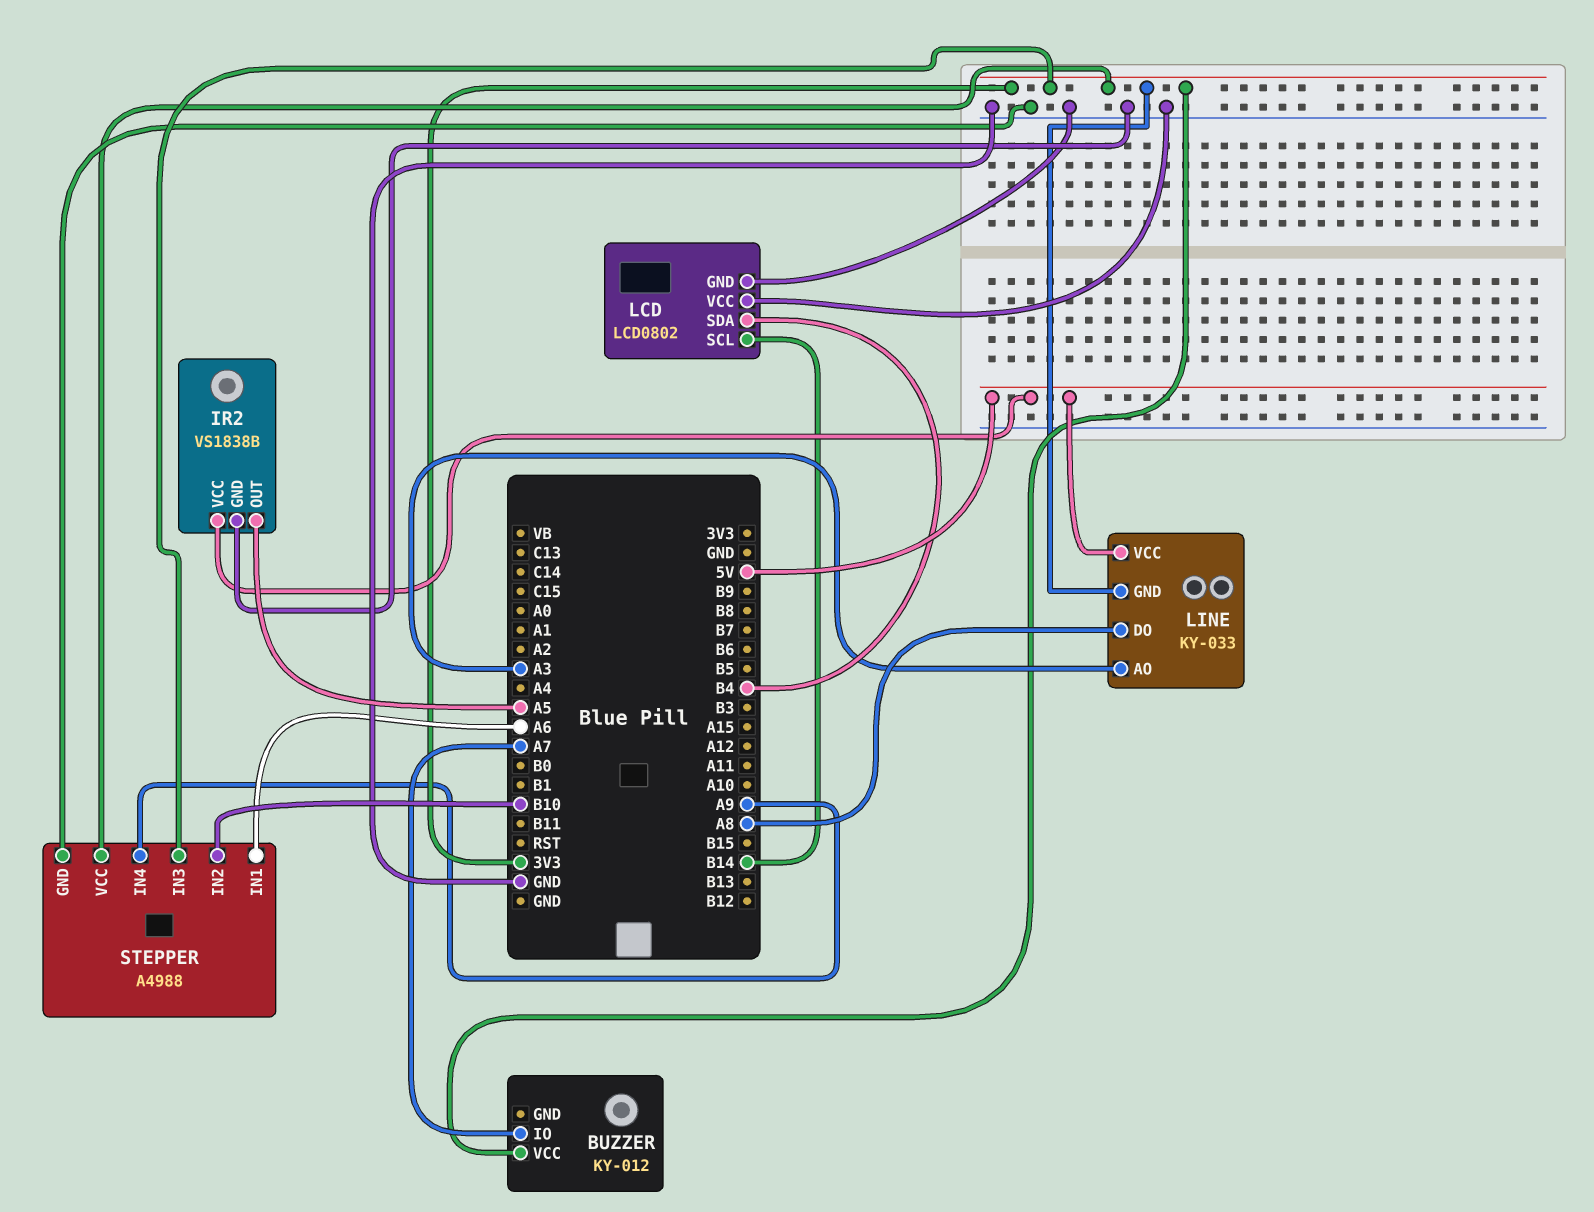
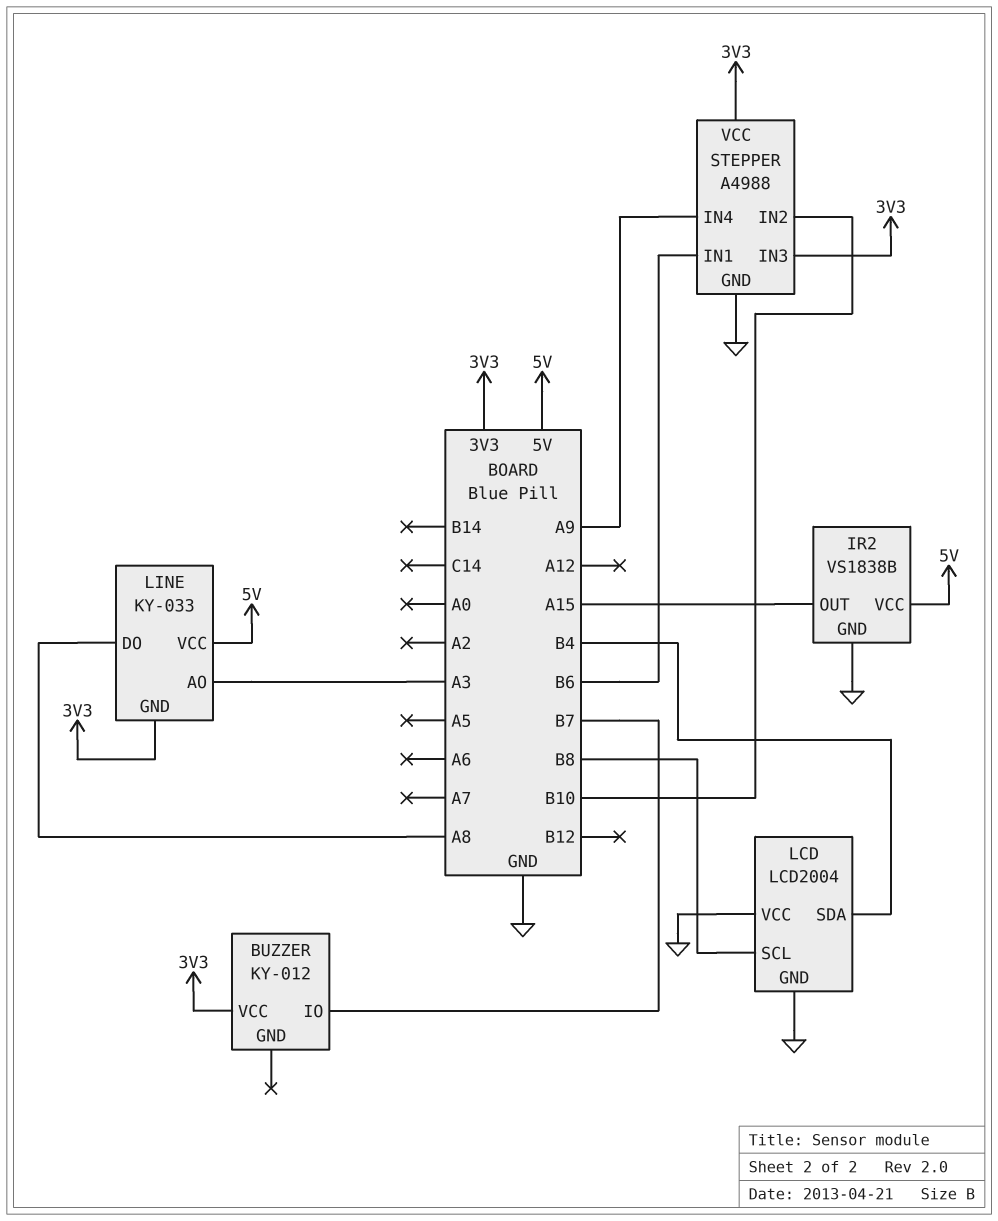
BUZZER pin IO: A7 -> B7
IR2 pin OUT: A5 -> A15
LCD: LCD0802 -> LCD2004
LCD pin SCL: B14 -> B8
STEPPER pin IN1: A6 -> B6

